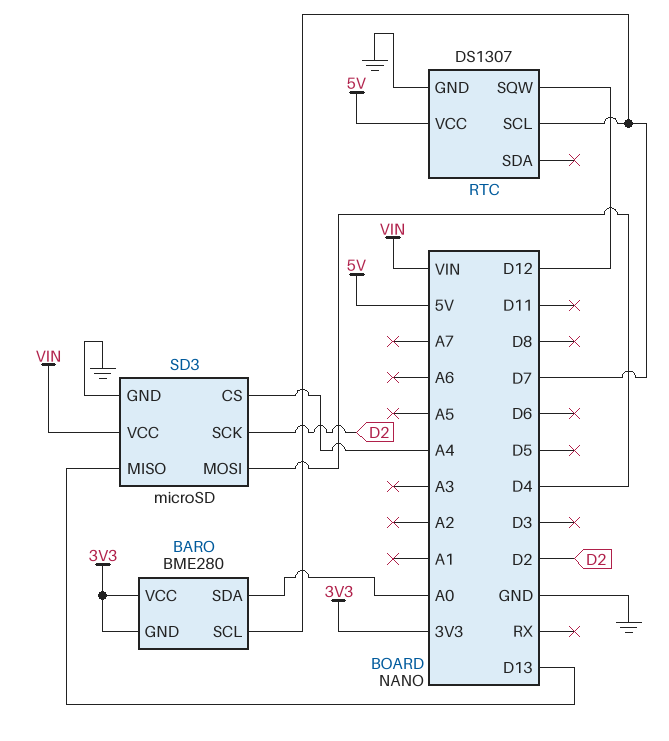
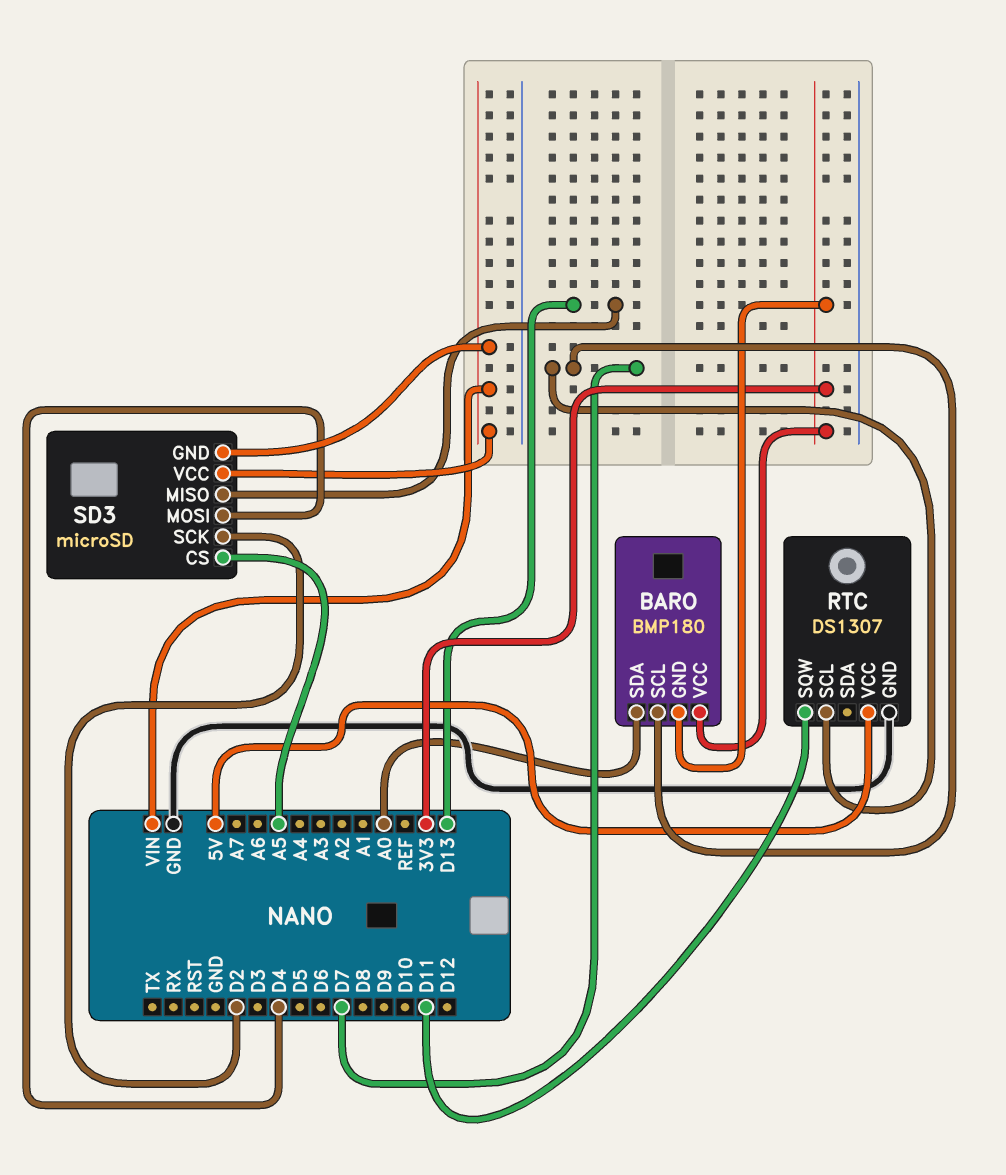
BARO: BME280 -> BMP180
RTC pin SQW: D12 -> D11
SD3 pin CS: A4 -> A5
SD3 pin GND: GND -> VIN

